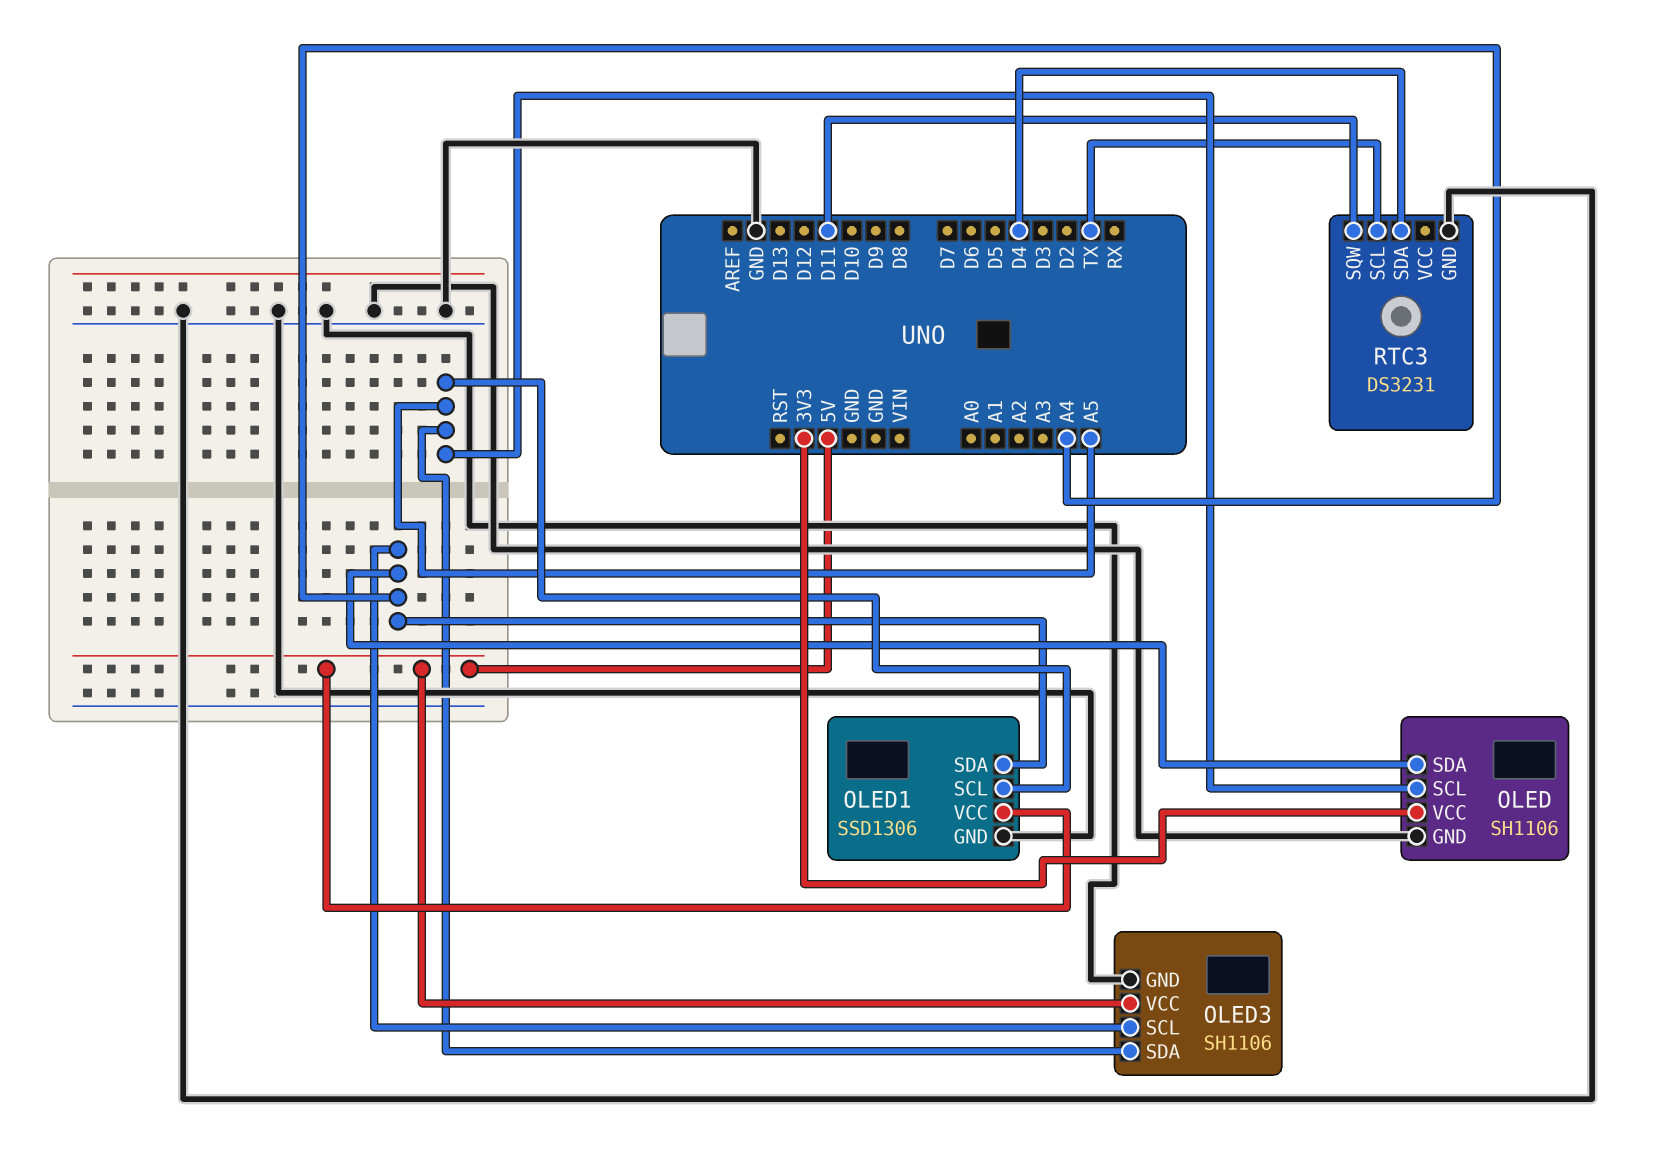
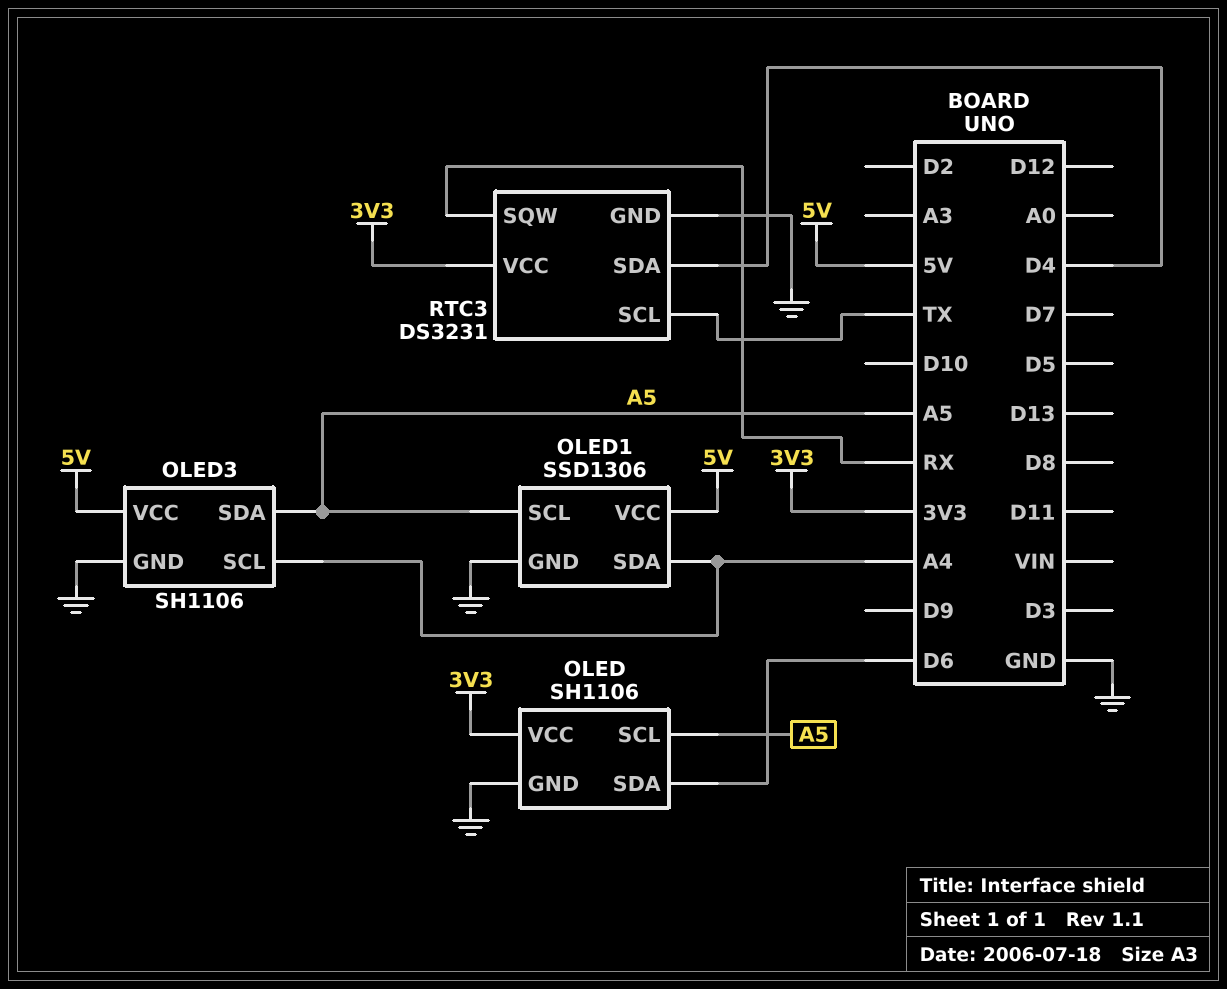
OLED pin SDA: A4 -> D6
RTC3 pin SQW: D11 -> RX
RTC3 pin VCC: none -> 3V3

